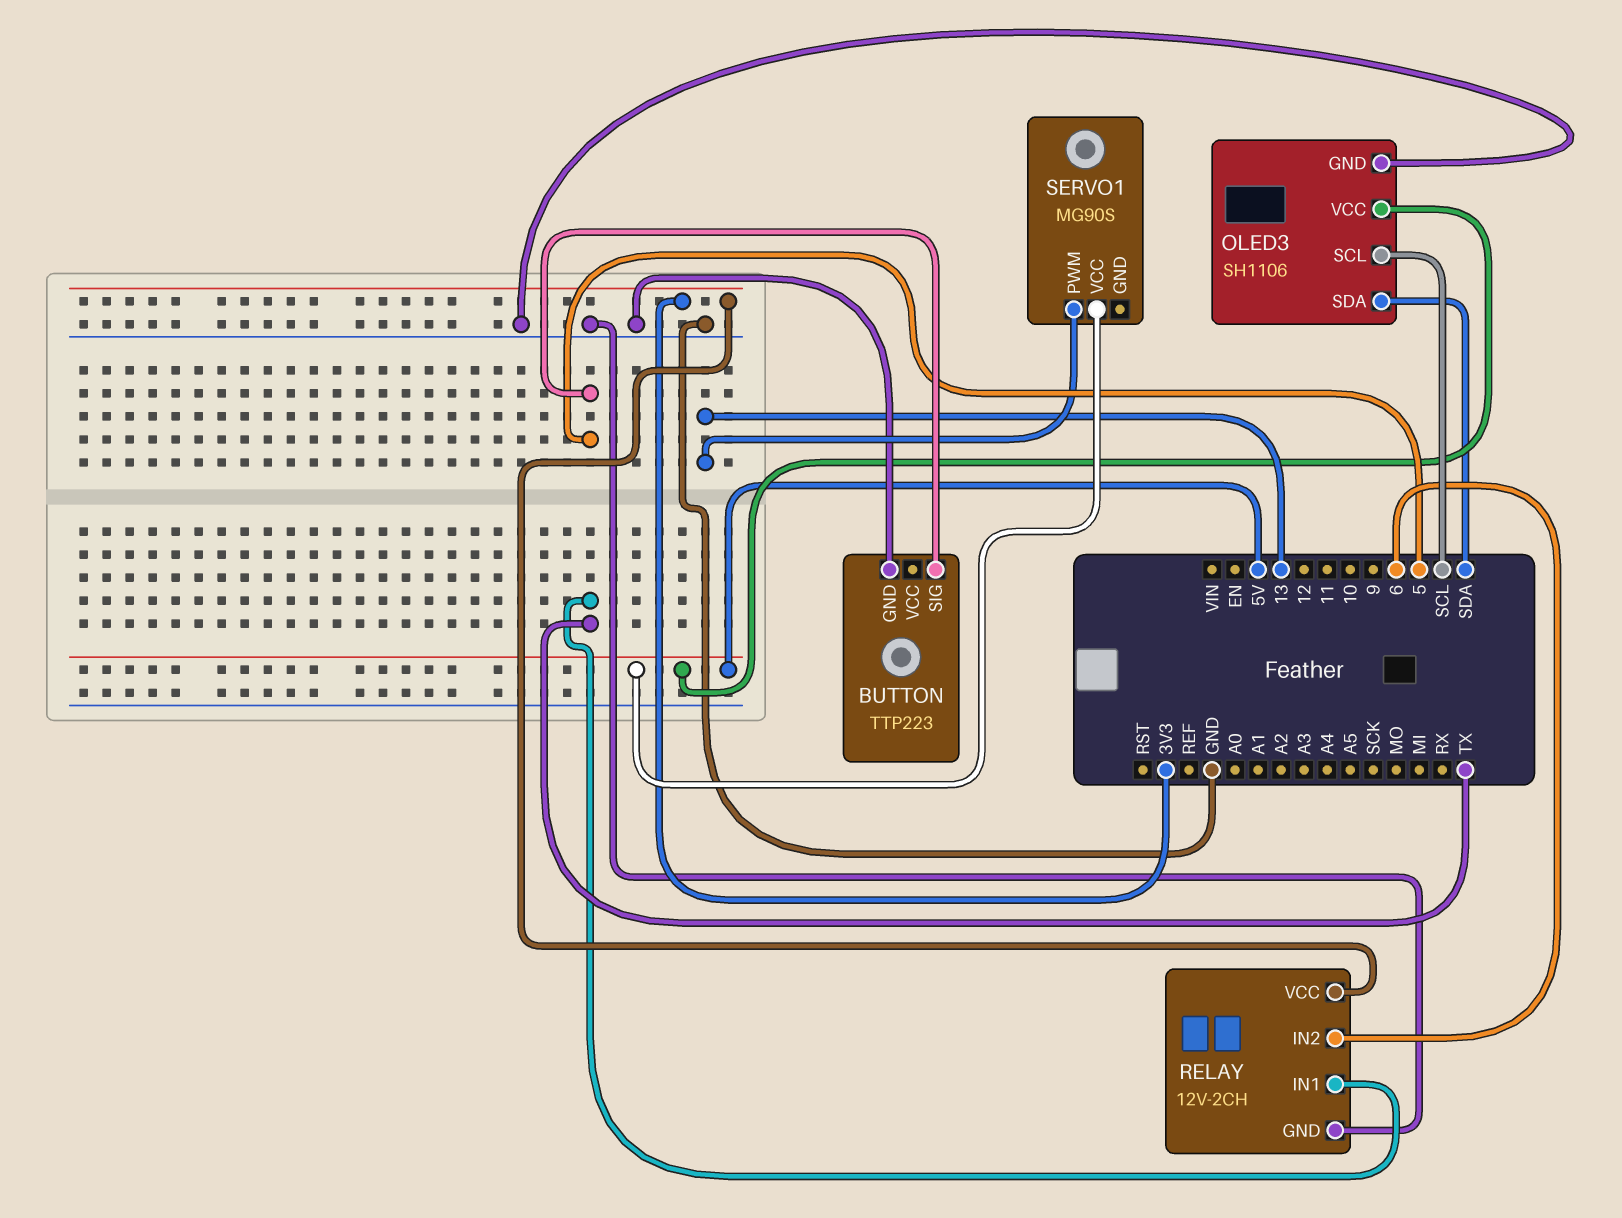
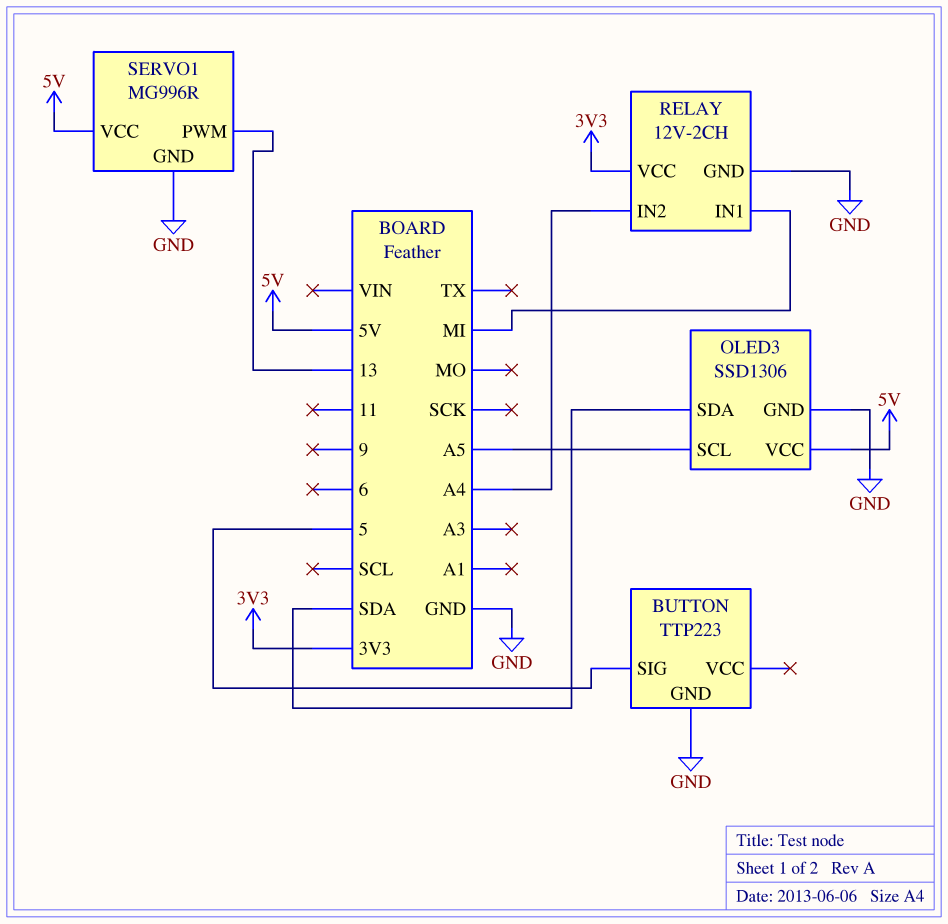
OLED3: SH1106 -> SSD1306
OLED3 pin SCL: SCL -> A5
RELAY pin IN1: TX -> MI
RELAY pin IN2: 6 -> A4
SERVO1: MG90S -> MG996R
SERVO1 pin GND: none -> GND

